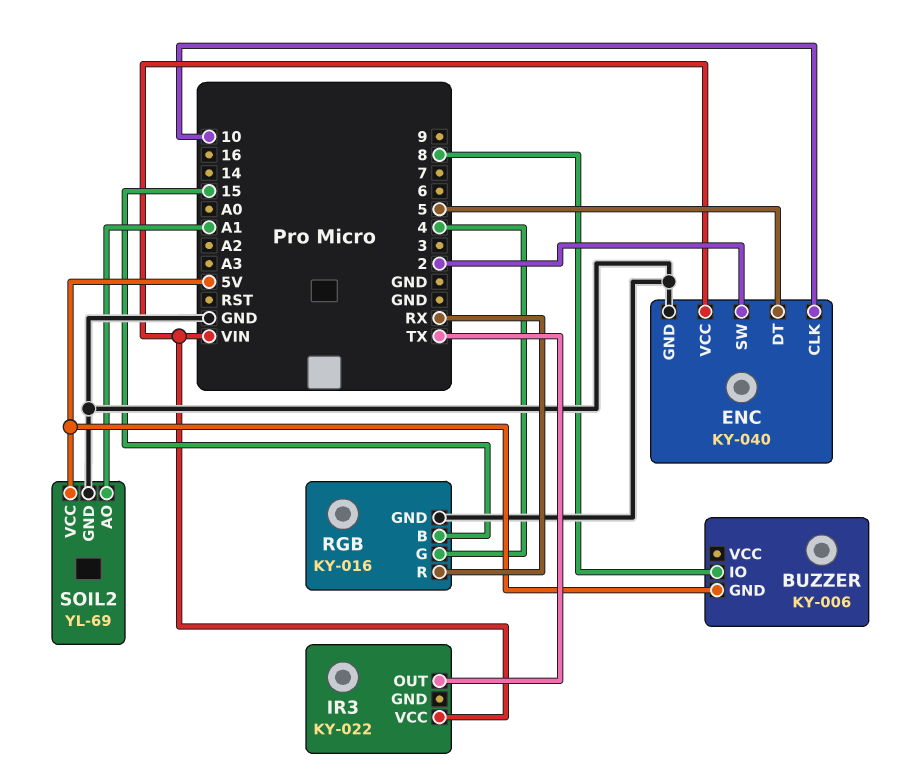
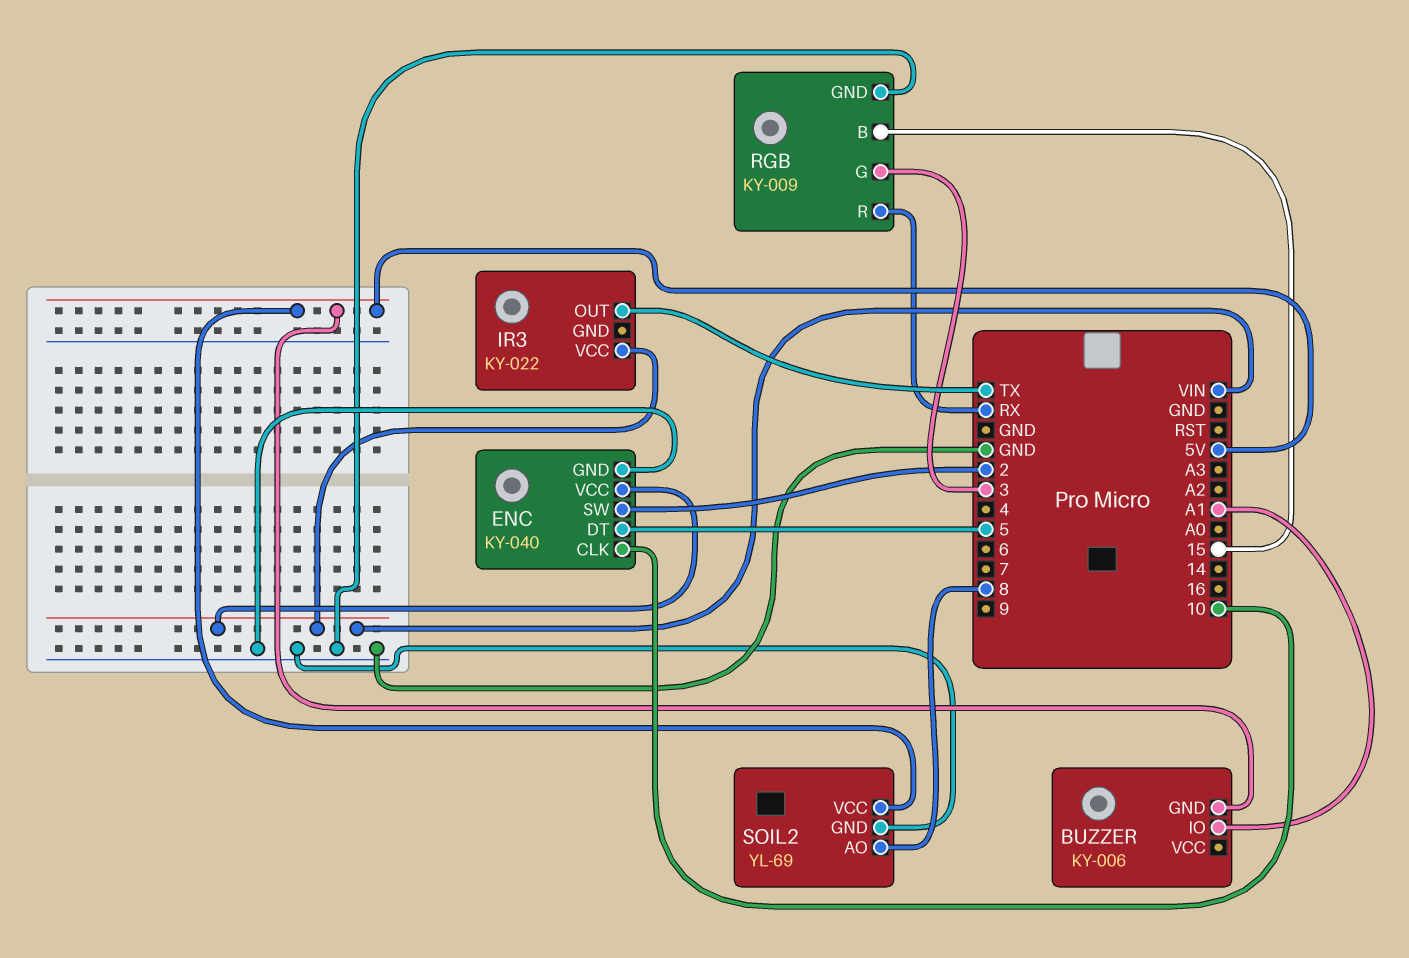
BUZZER pin IO: 8 -> A1
RGB: KY-016 -> KY-009
RGB pin G: 4 -> 3
SOIL2 pin AO: A1 -> 8

